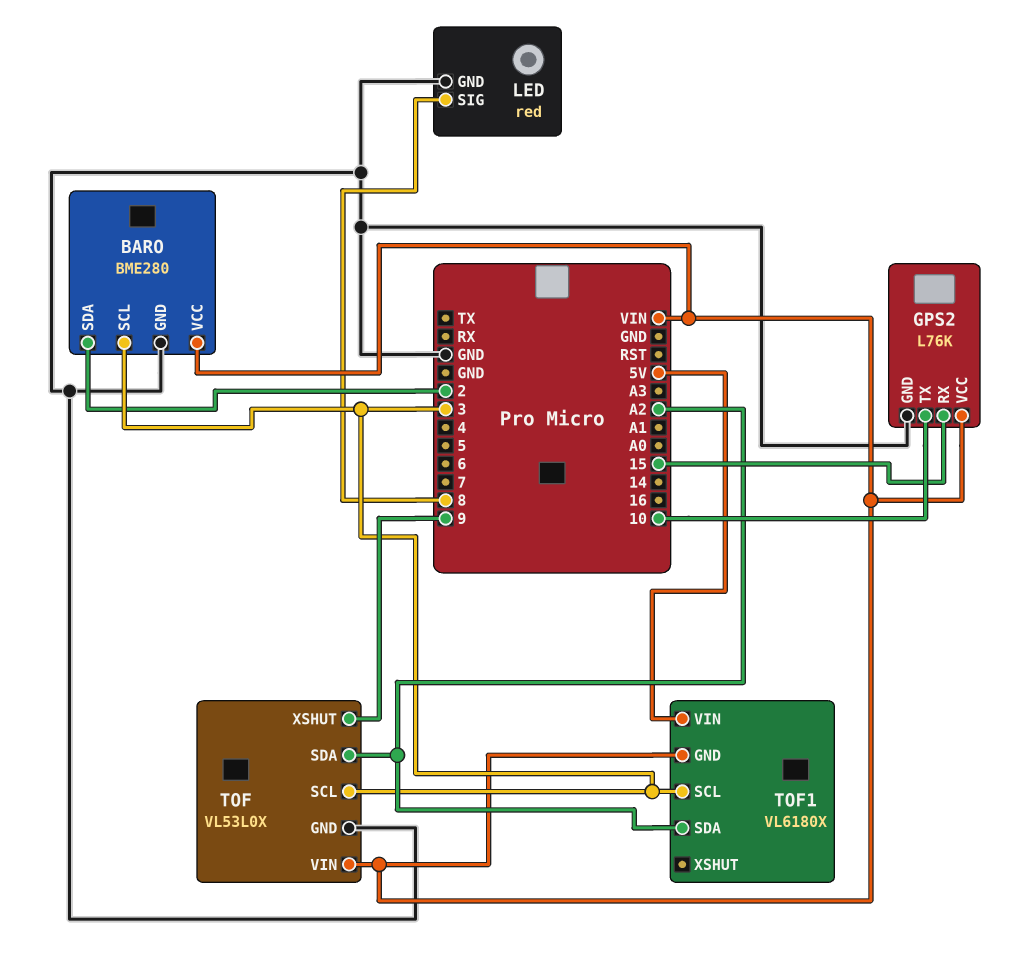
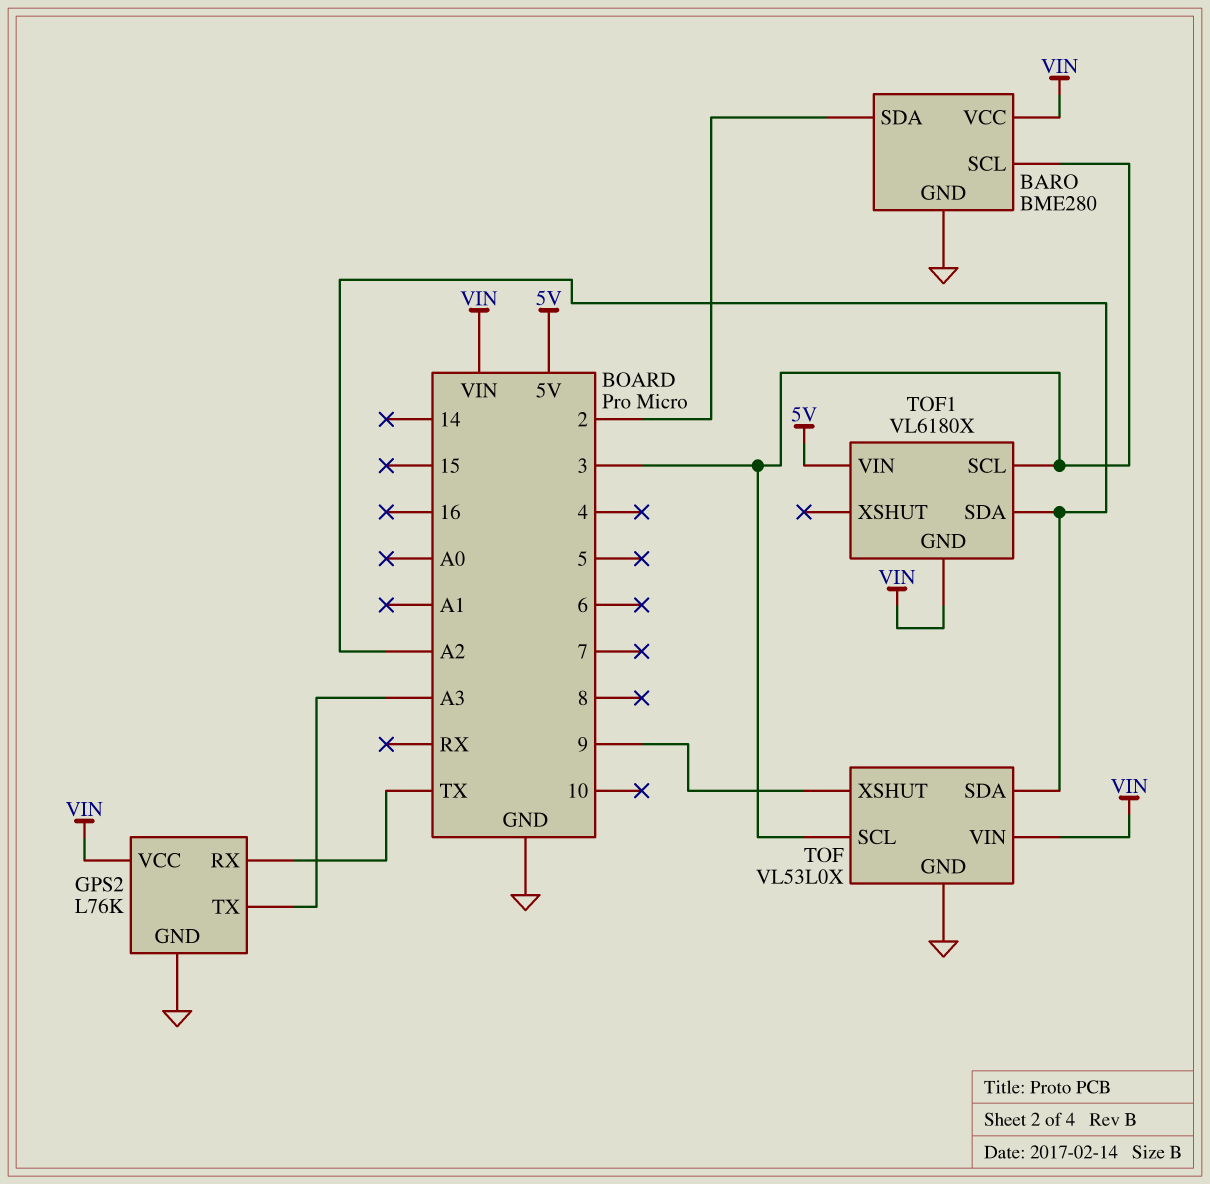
GPS2 pin RX: 15 -> TX
GPS2 pin TX: 10 -> A3
LED: red -> none
LED pin GND: GND -> none
LED pin SIG: 8 -> none

